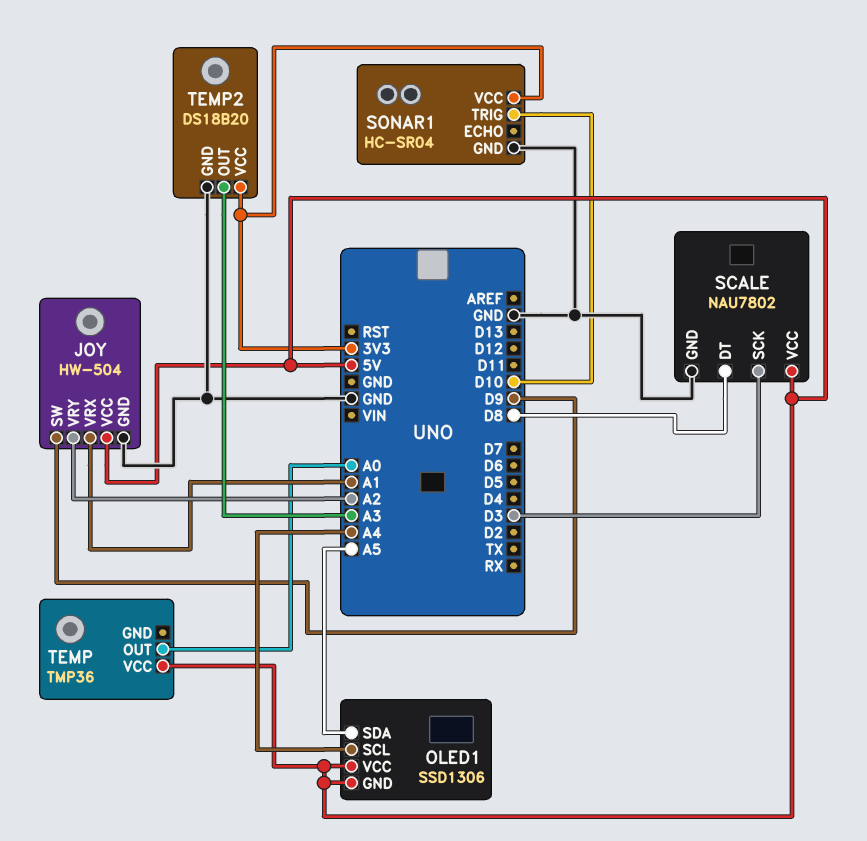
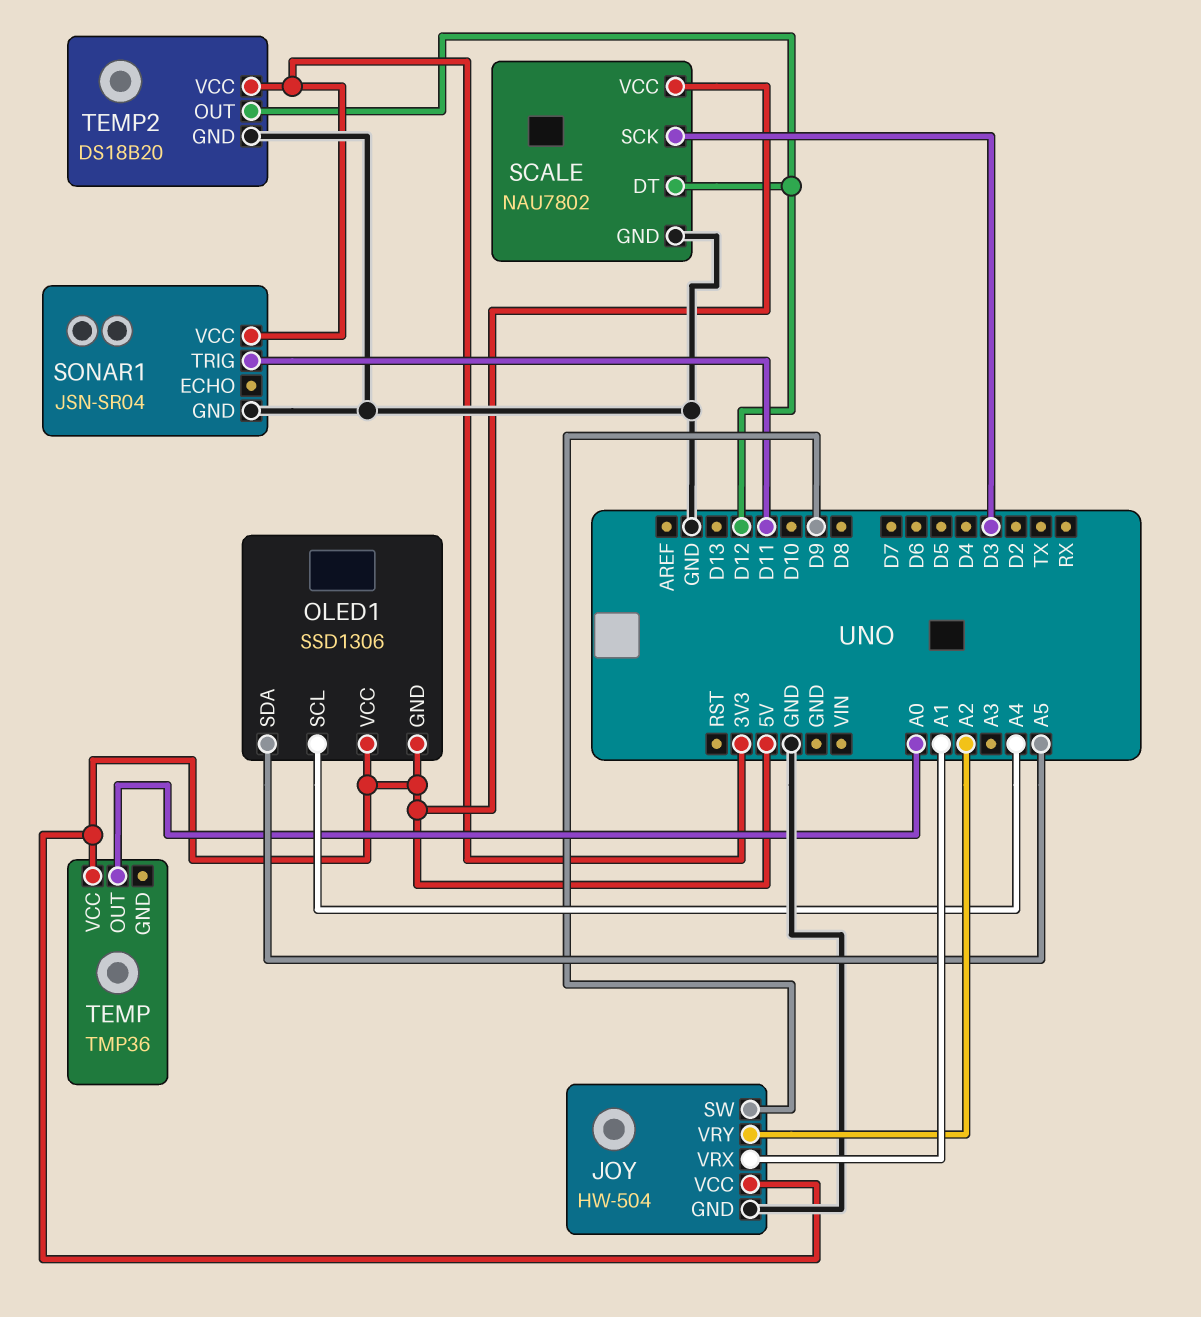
SCALE pin DT: D8 -> D12
SONAR1: HC-SR04 -> JSN-SR04
SONAR1 pin TRIG: D10 -> D11
TEMP2 pin OUT: A3 -> D12

